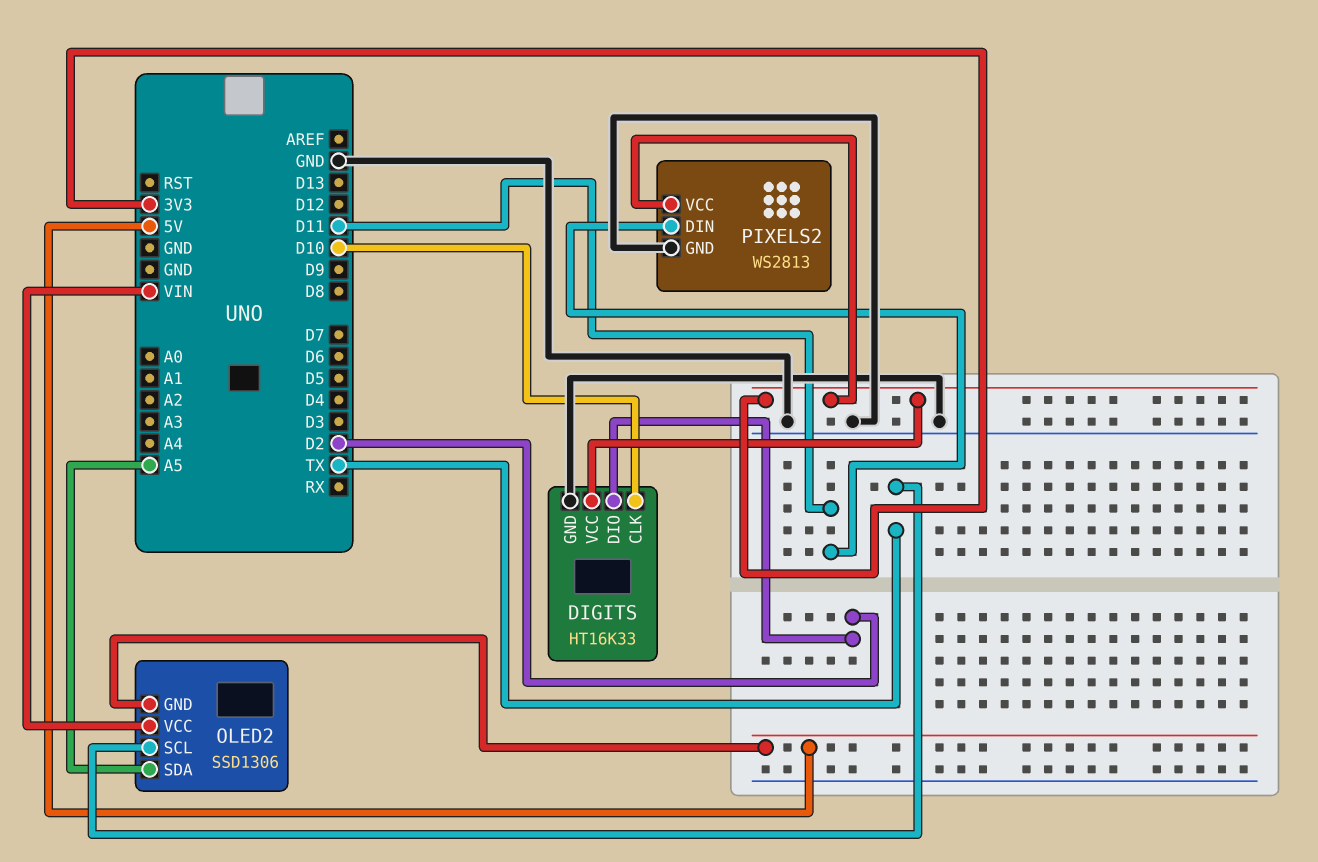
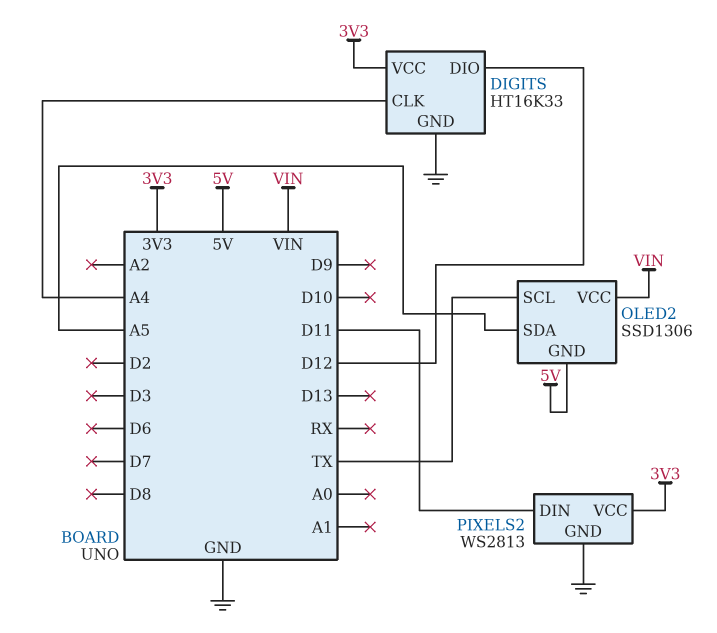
DIGITS pin CLK: D10 -> A4
DIGITS pin DIO: D2 -> D12

